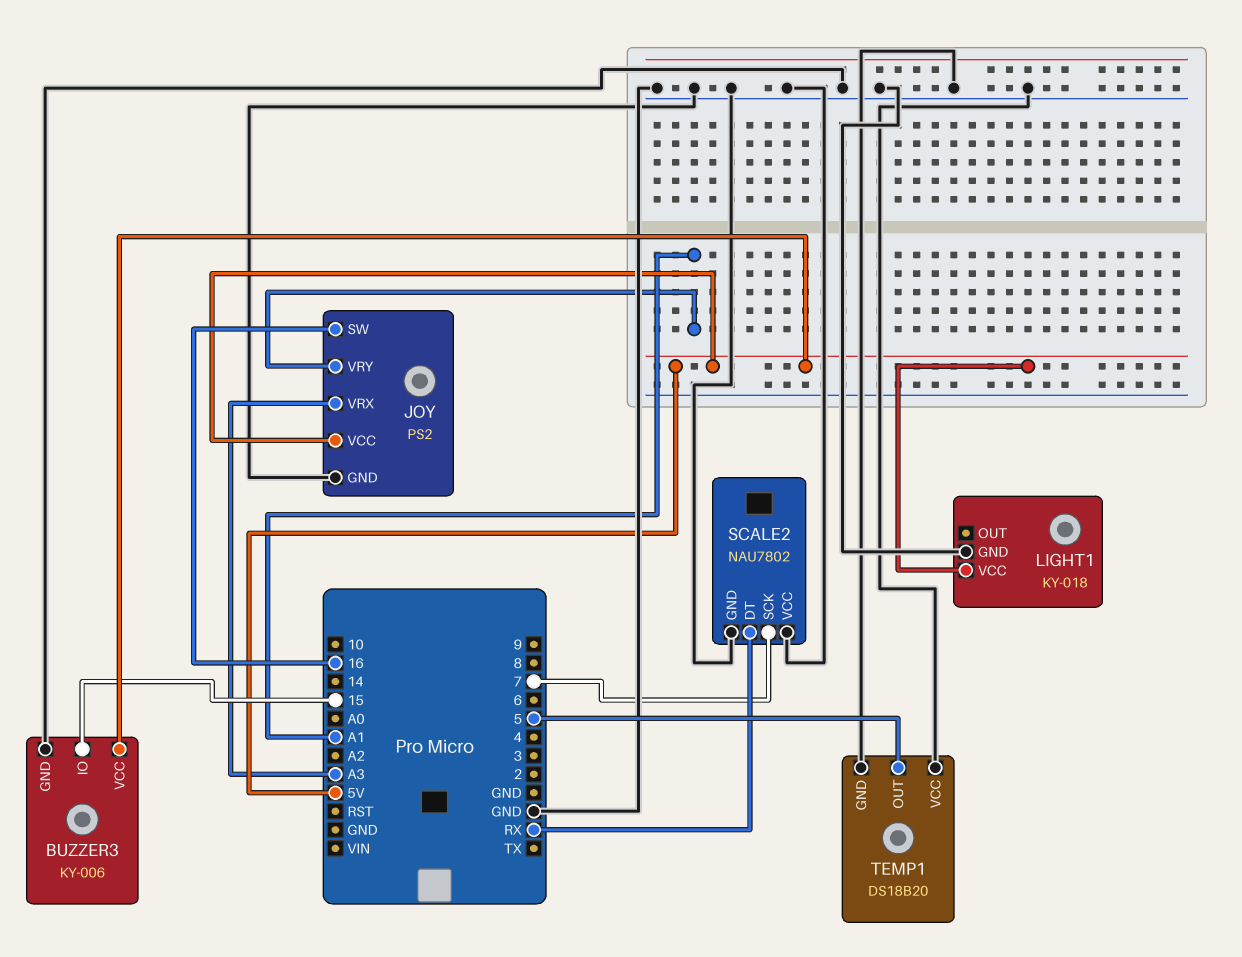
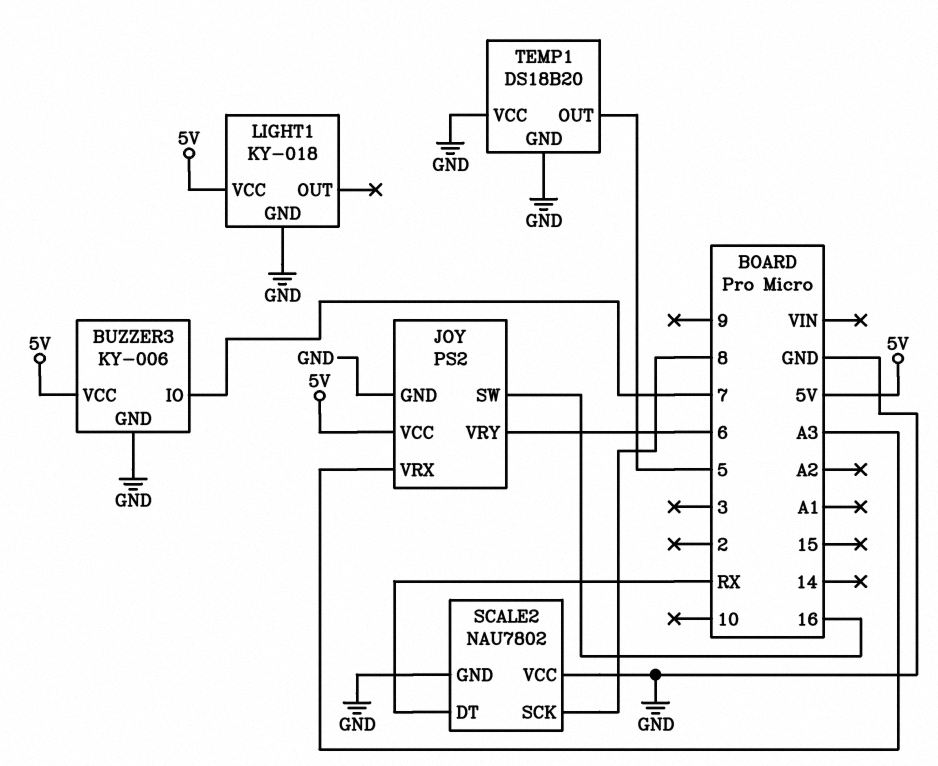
BUZZER3 pin IO: 15 -> 7
JOY pin VRY: A1 -> 6
SCALE2 pin SCK: 7 -> 8

